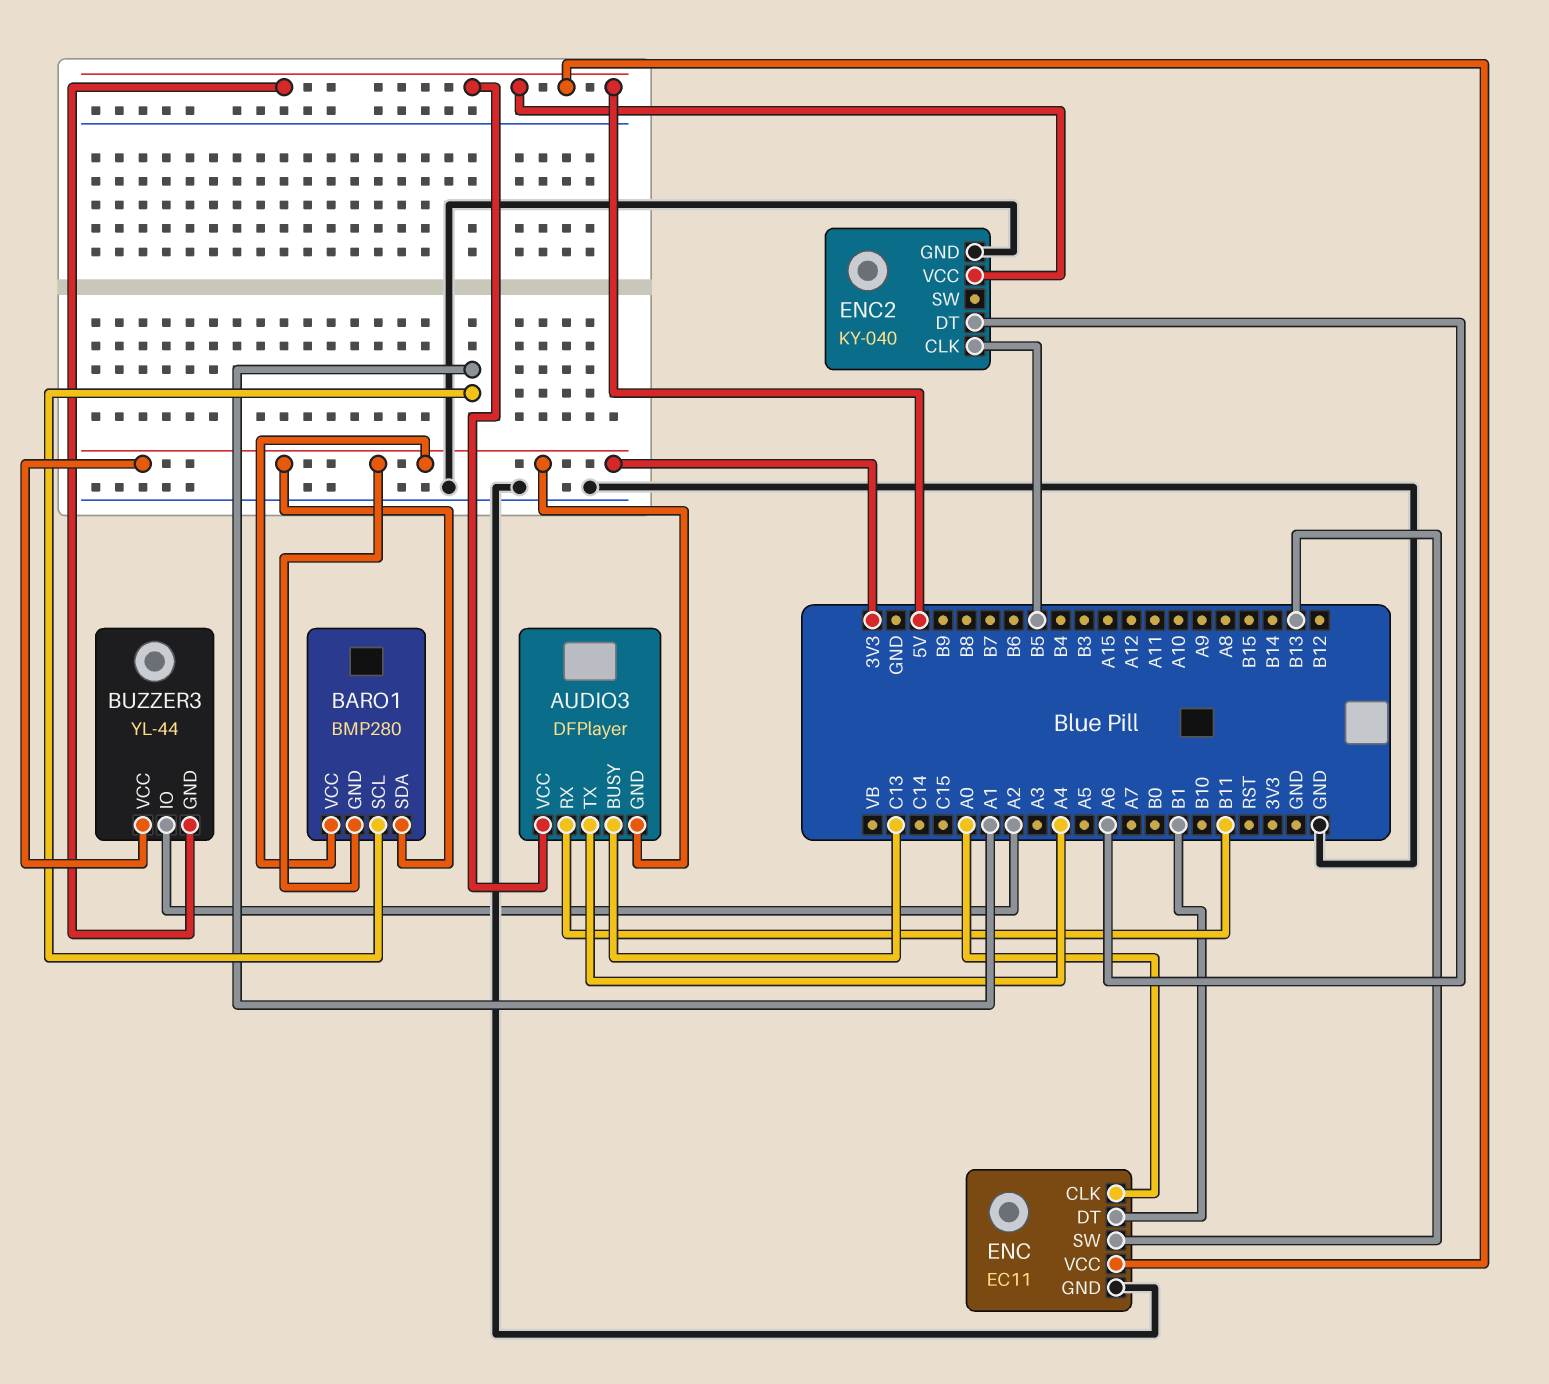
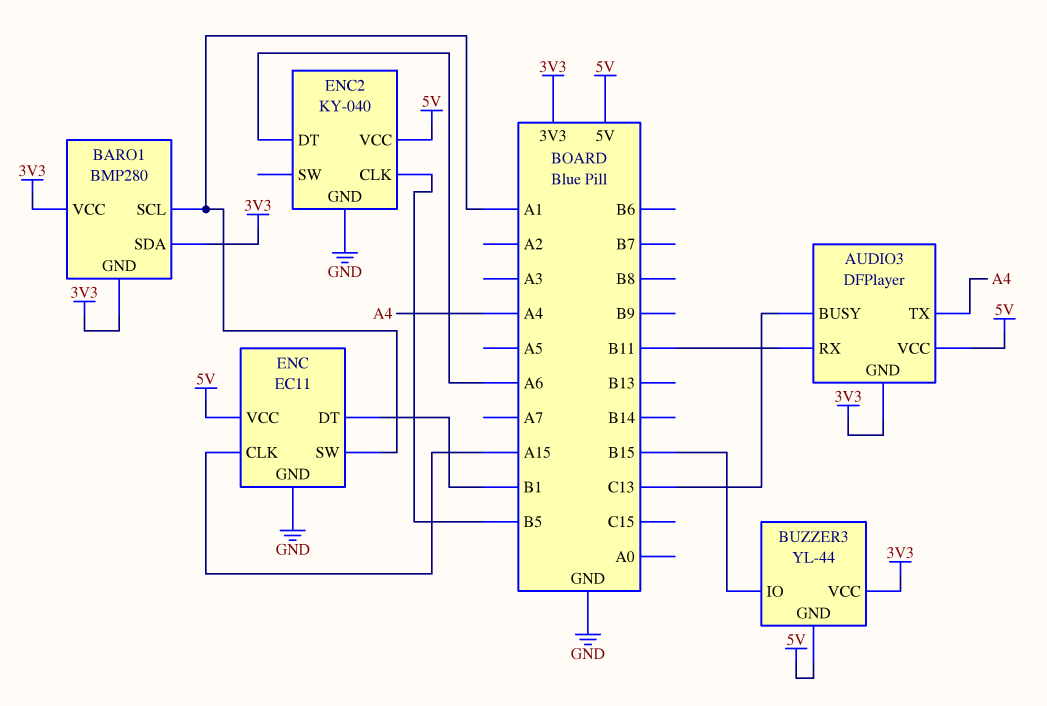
BUZZER3 pin IO: A2 -> B15
ENC pin CLK: A0 -> A15
ENC pin SW: B13 -> A1

